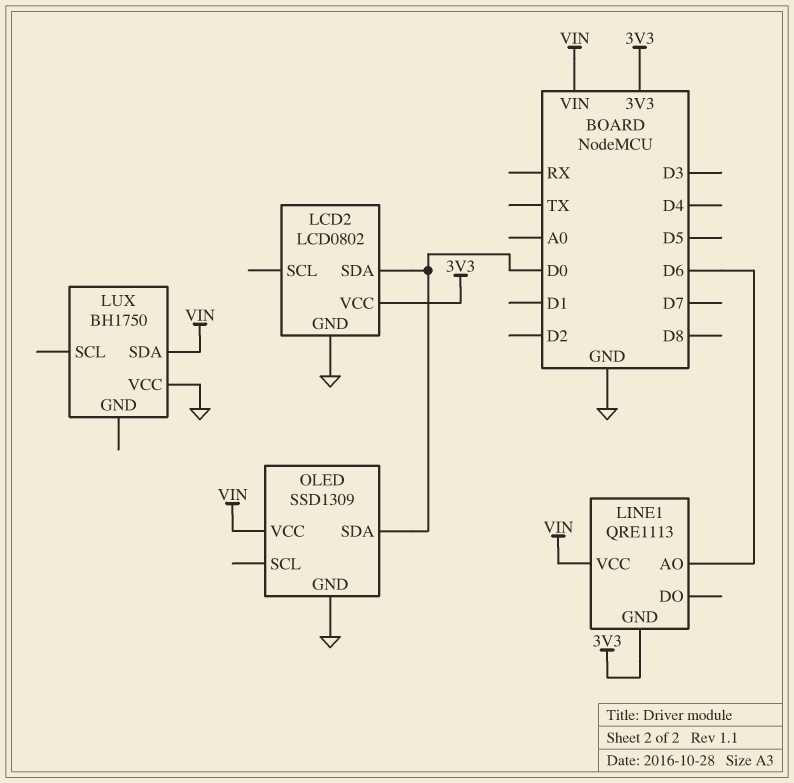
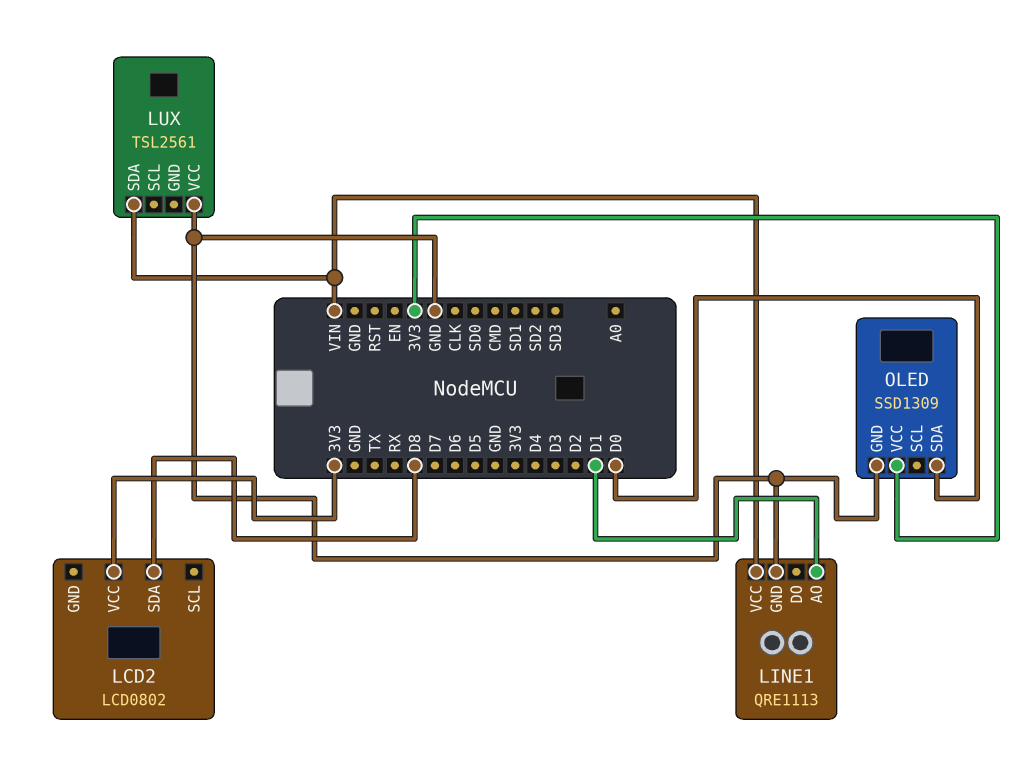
LCD2 pin GND: GND -> none
LCD2 pin SDA: D0 -> D8
LINE1 pin AO: D6 -> D1
LINE1 pin GND: 3V3 -> GND
LUX: BH1750 -> TSL2561
OLED pin VCC: VIN -> 3V3

